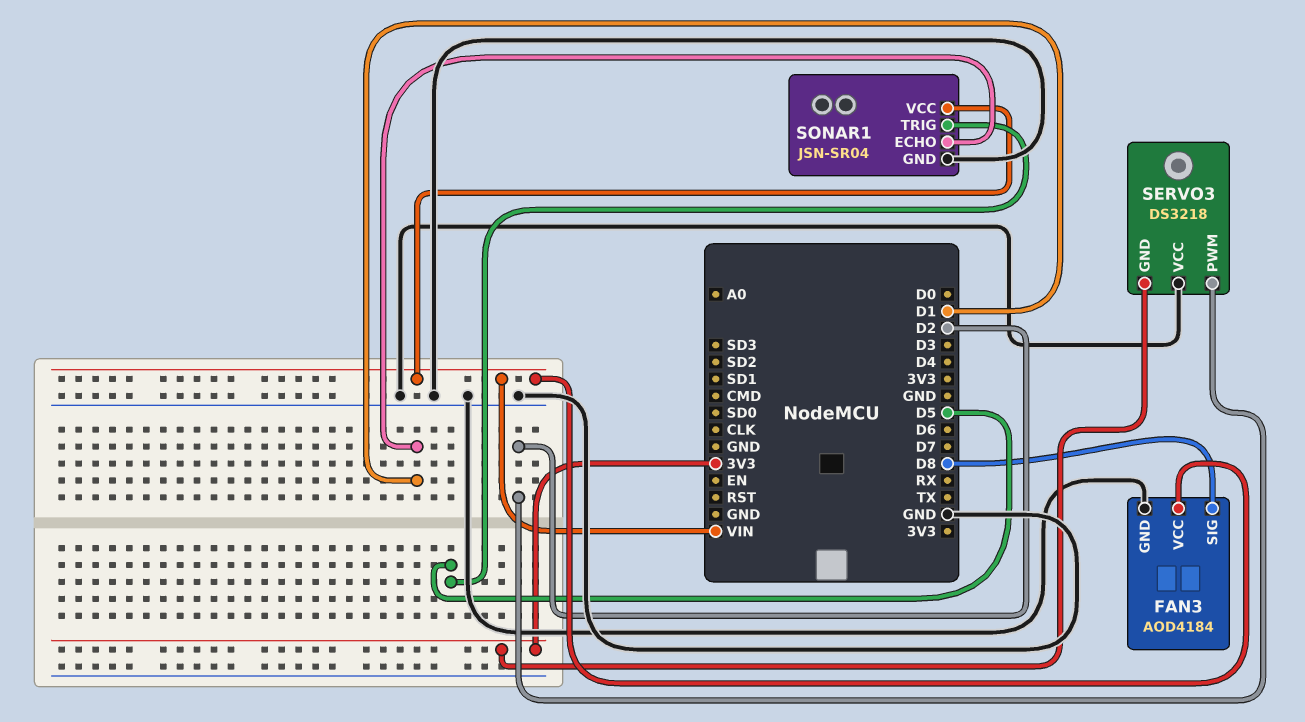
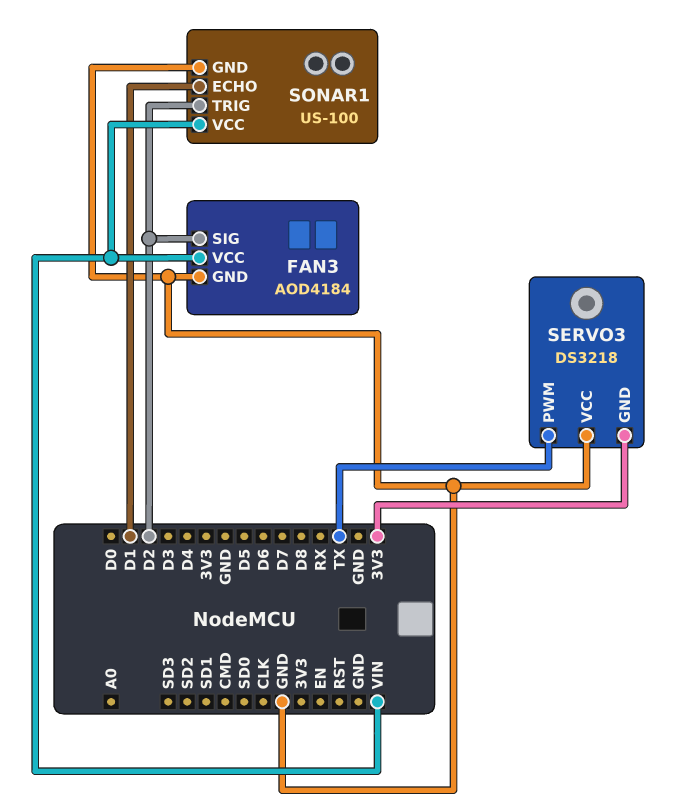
FAN3 pin SIG: D8 -> D2
SERVO3 pin PWM: D2 -> TX
SONAR1: JSN-SR04 -> US-100
SONAR1 pin TRIG: D5 -> D2

